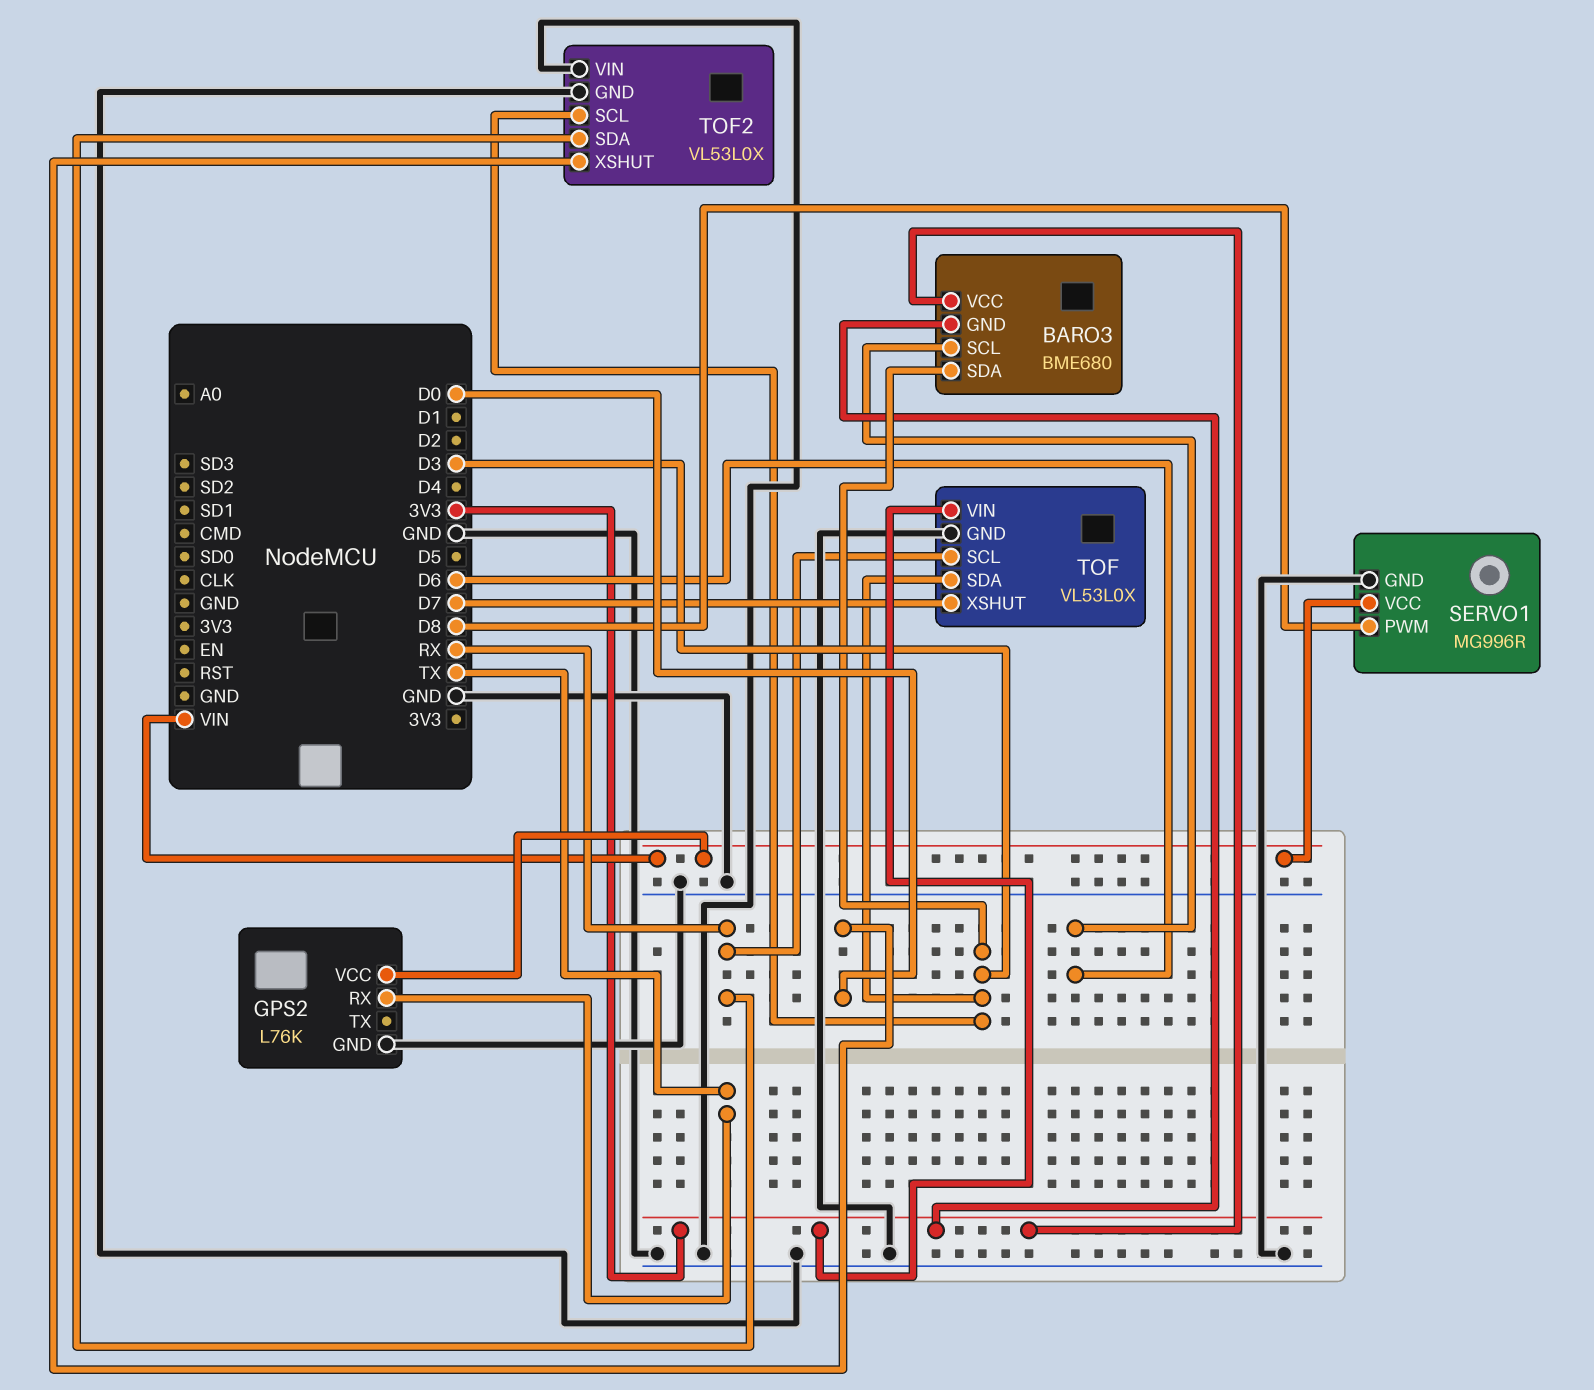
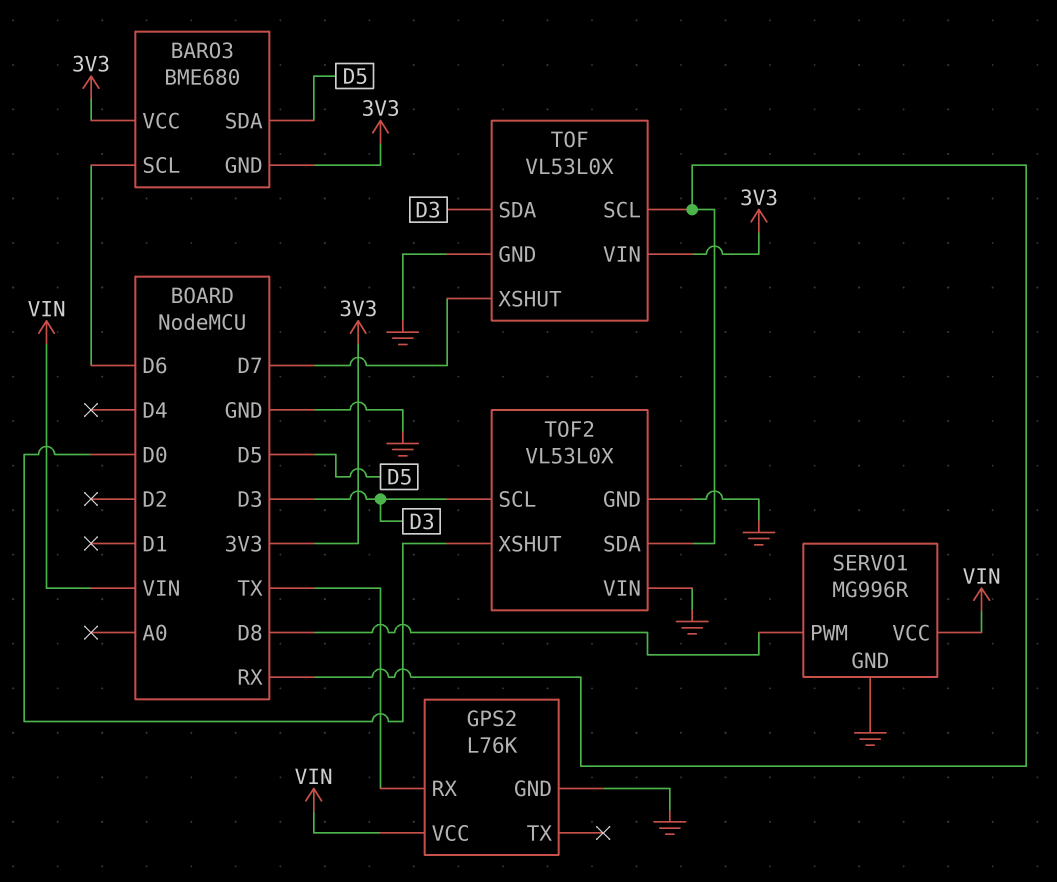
BARO3 pin SDA: D3 -> D5

